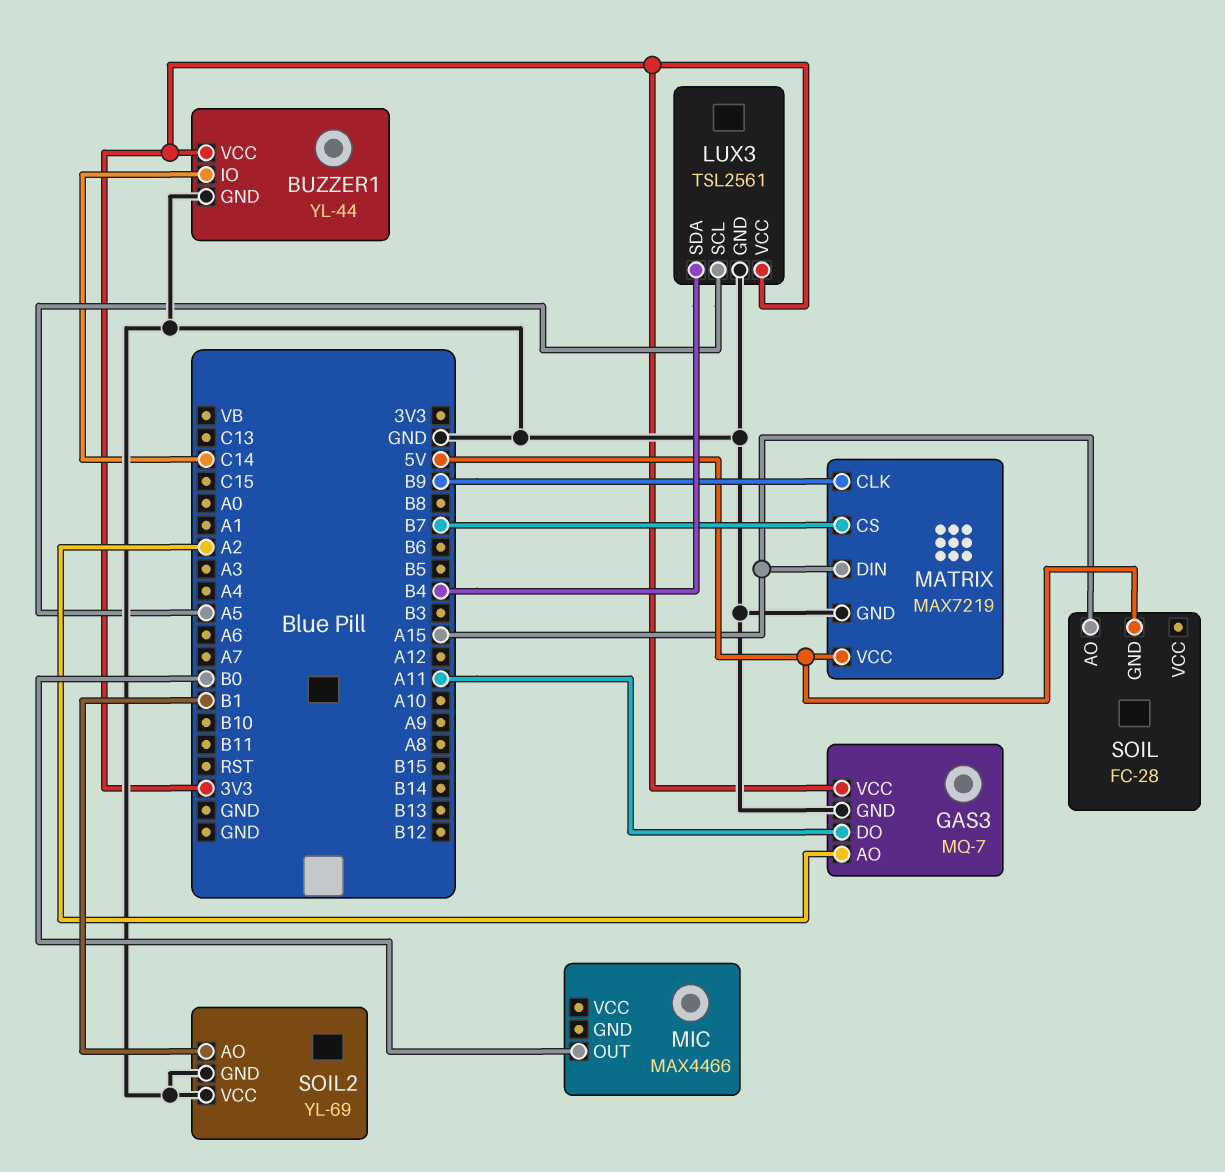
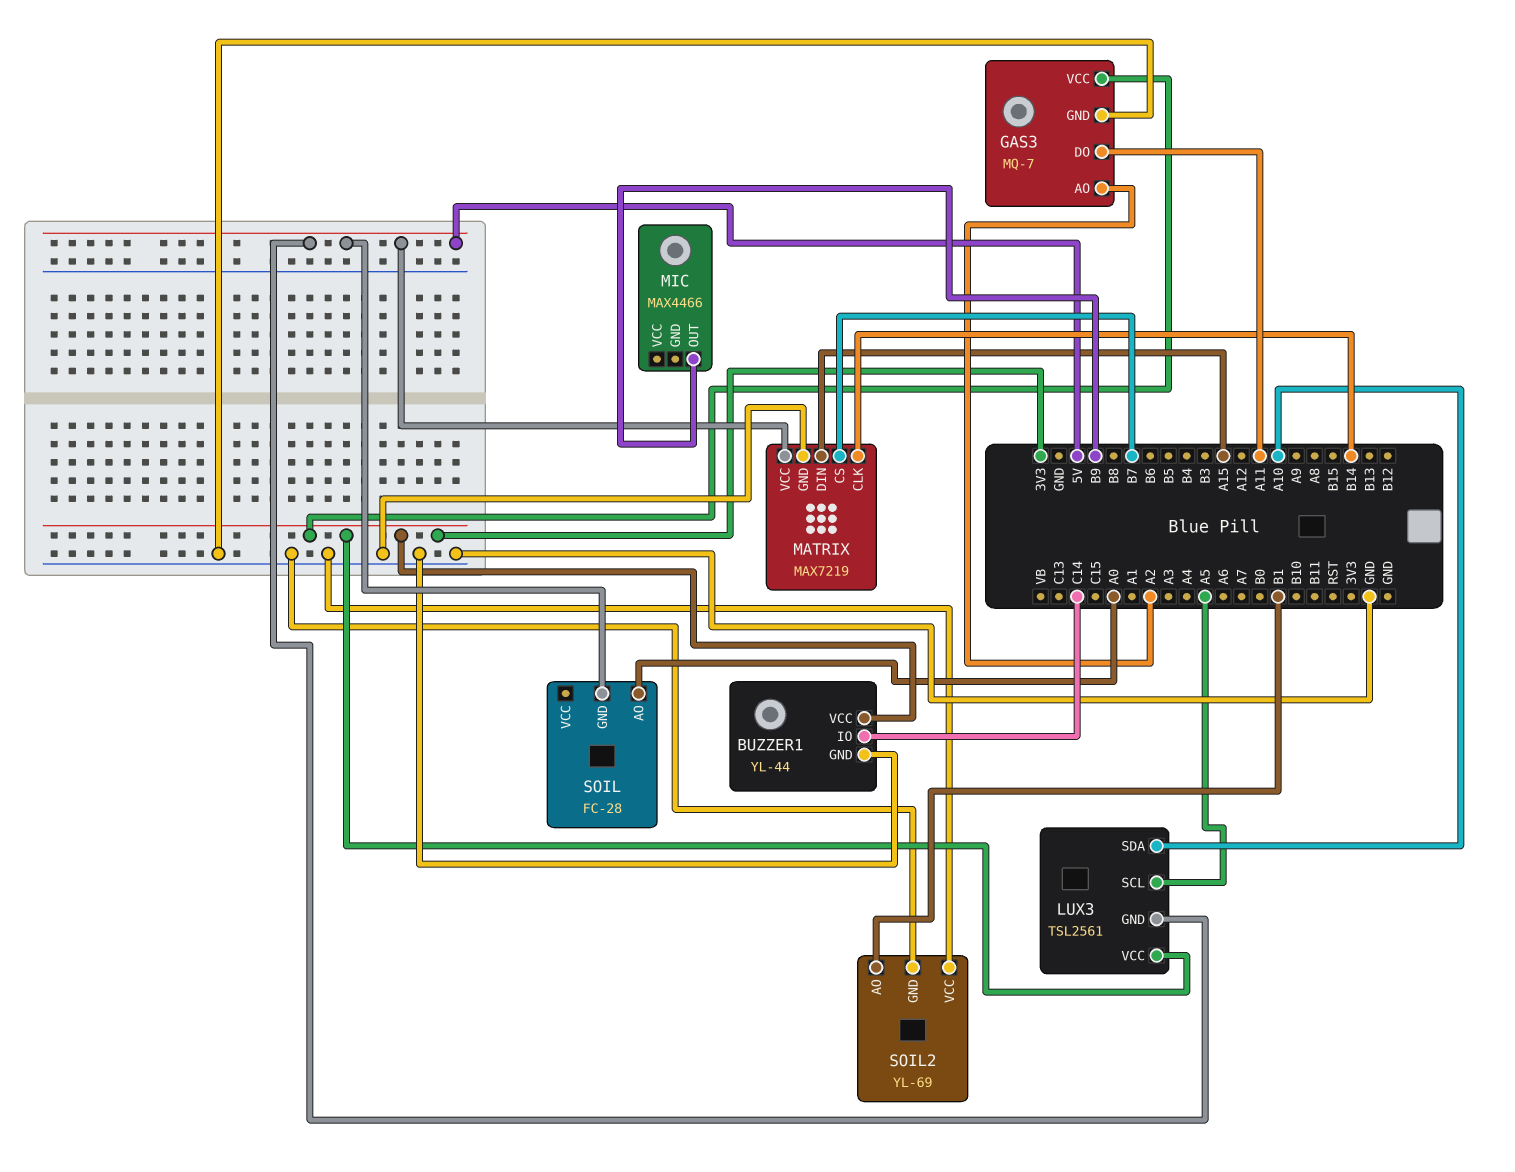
LUX3 pin GND: GND -> 5V
LUX3 pin SDA: B4 -> A10
MATRIX pin CLK: B9 -> B14
MIC pin OUT: B0 -> B9
SOIL pin AO: A15 -> A0

